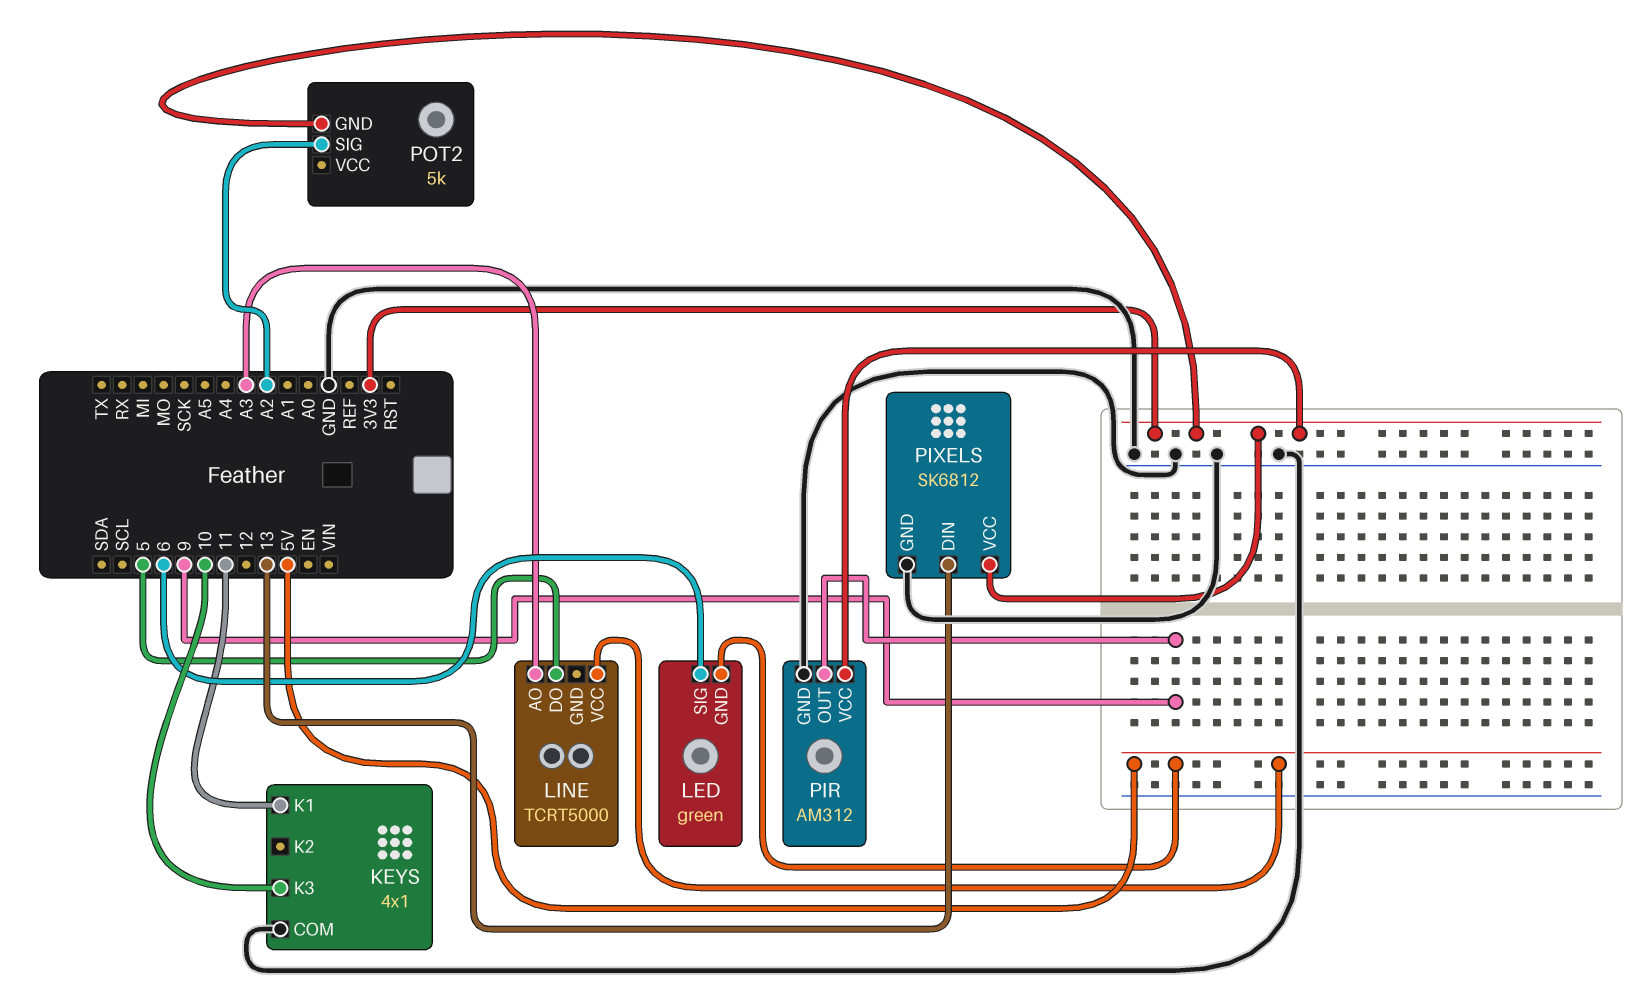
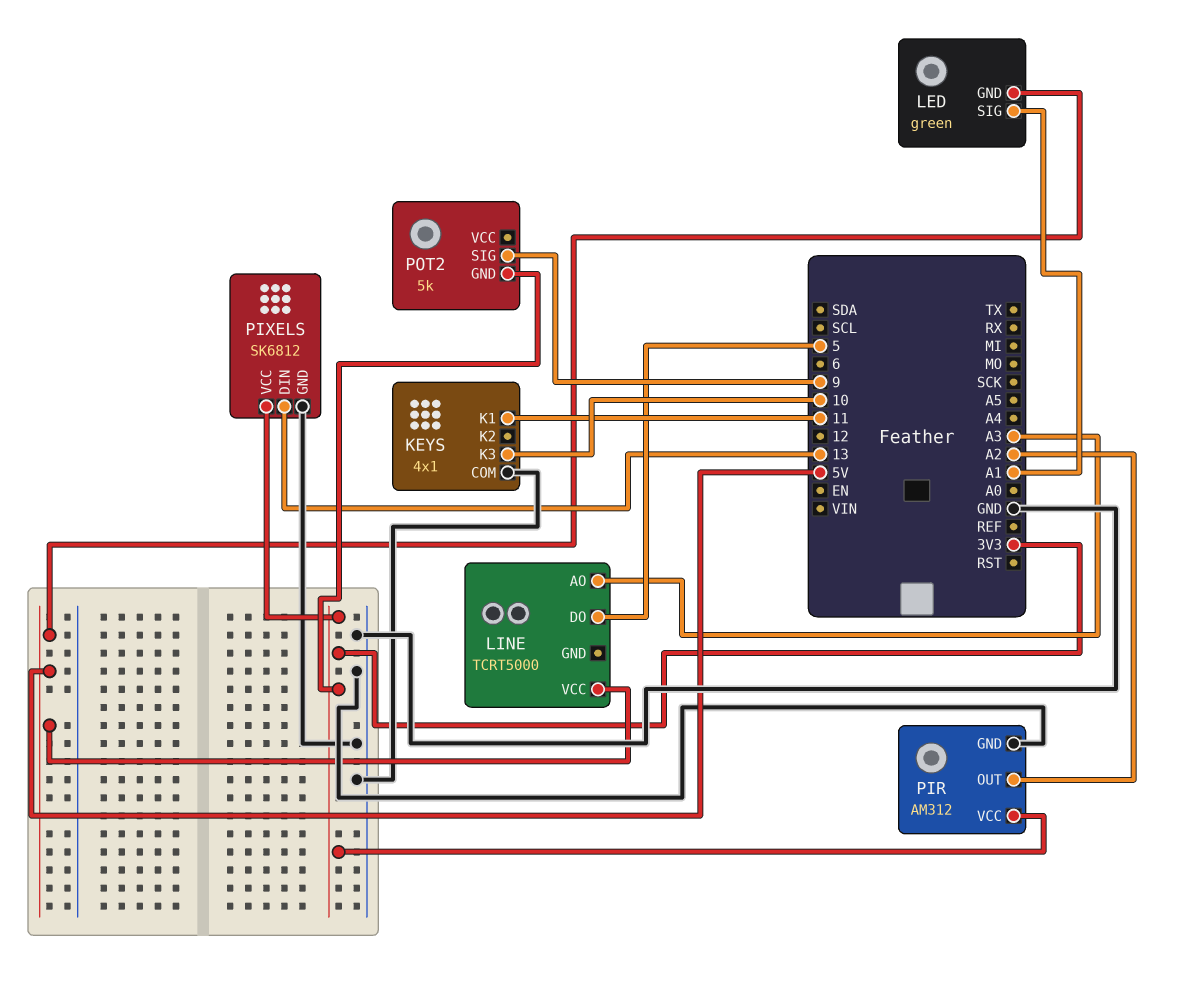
LED pin SIG: 6 -> A1
PIR pin OUT: 9 -> A2
POT2 pin SIG: A2 -> 9

